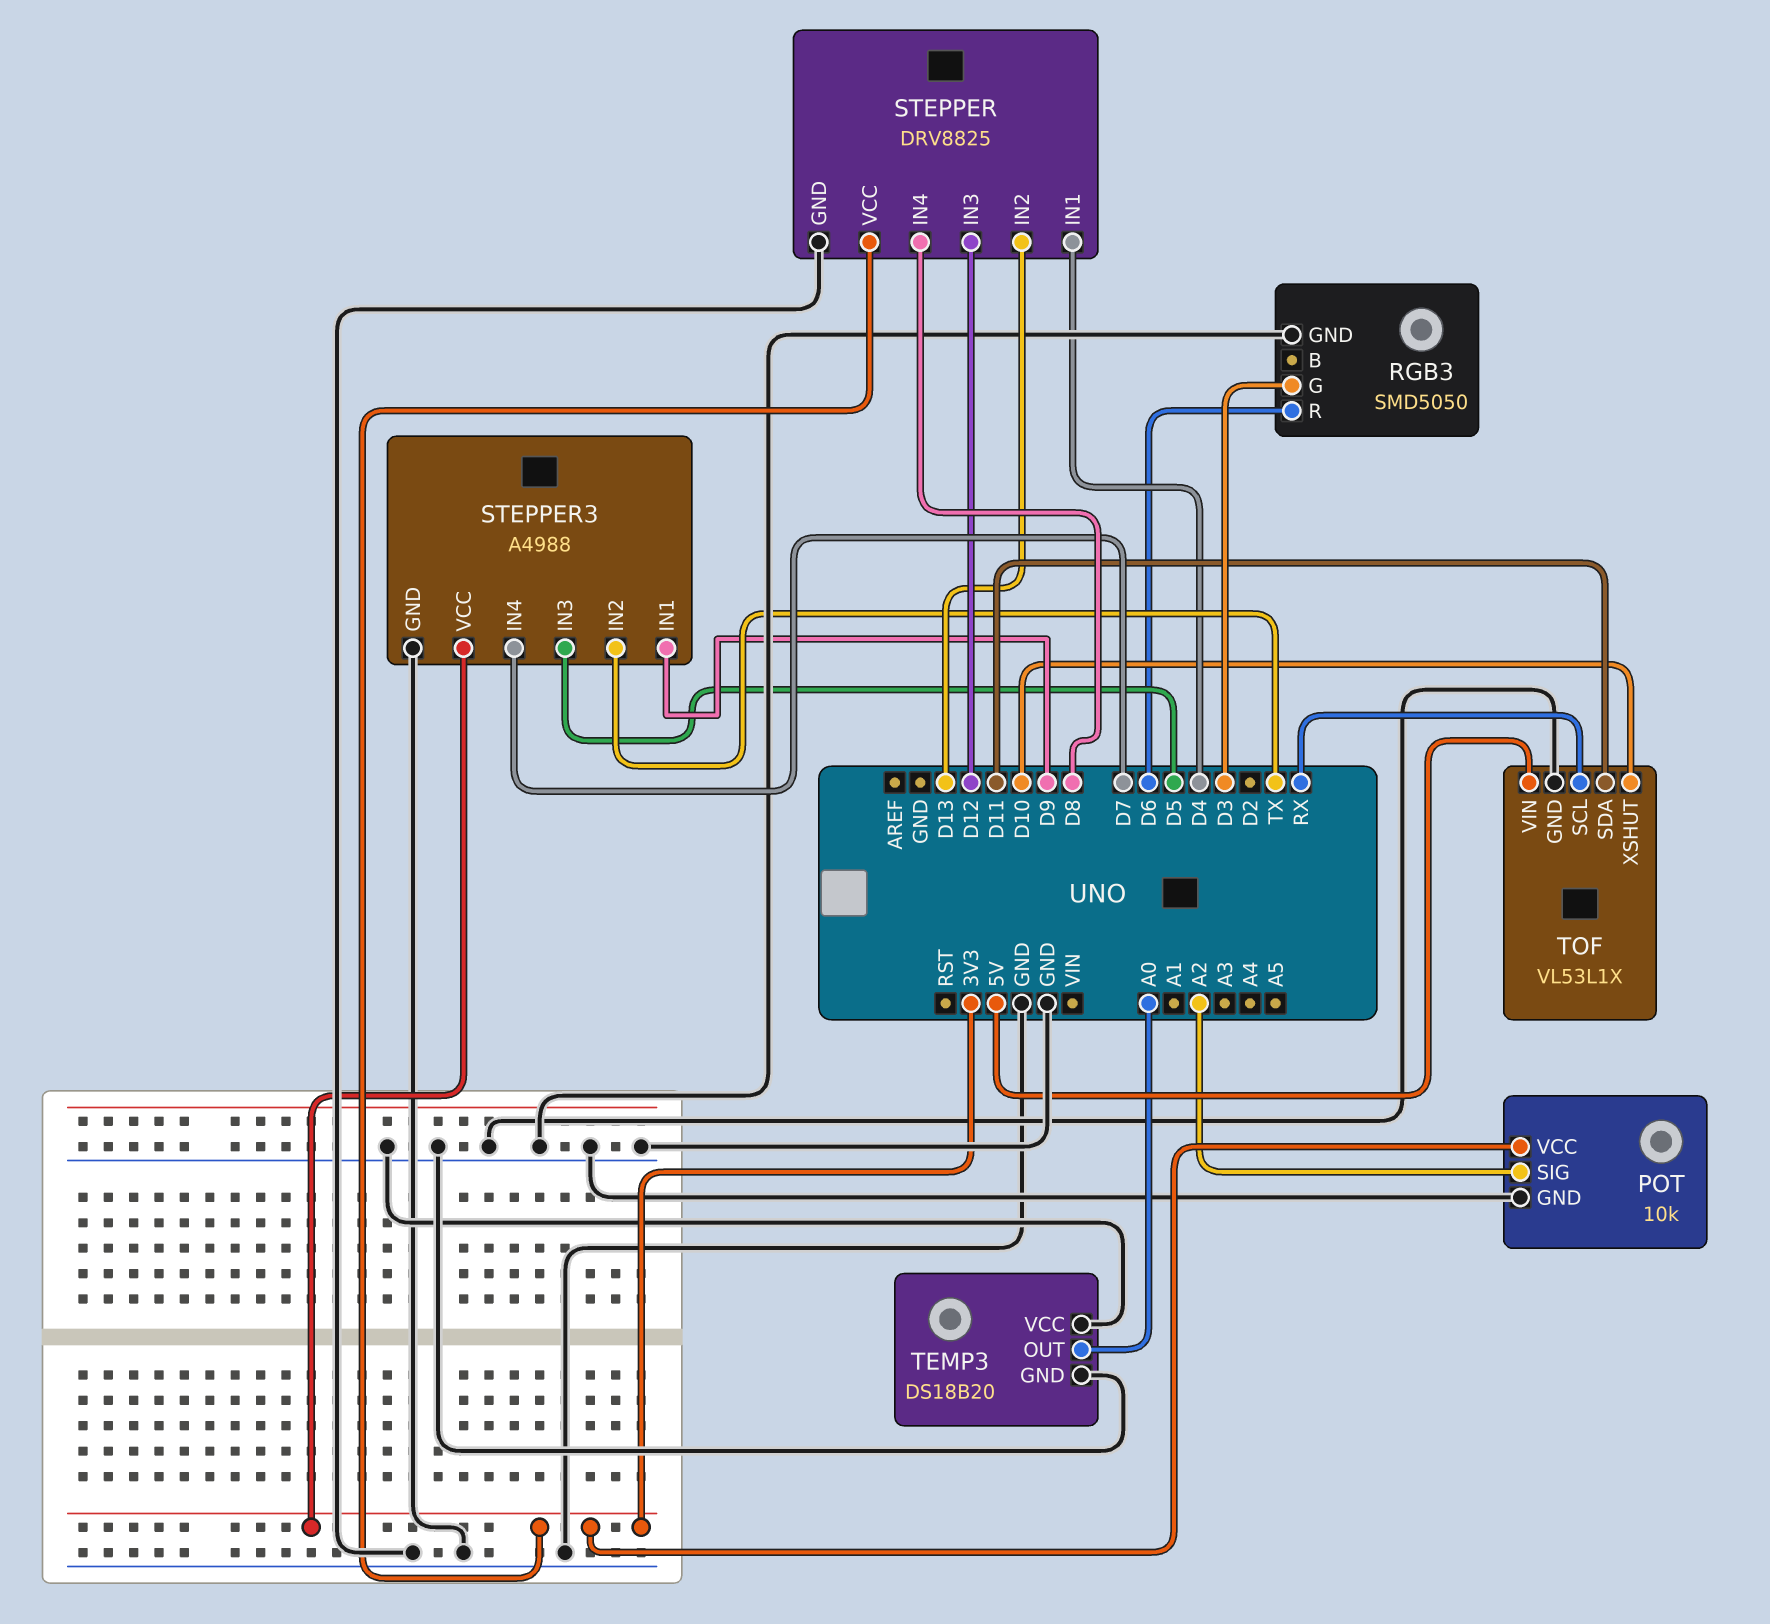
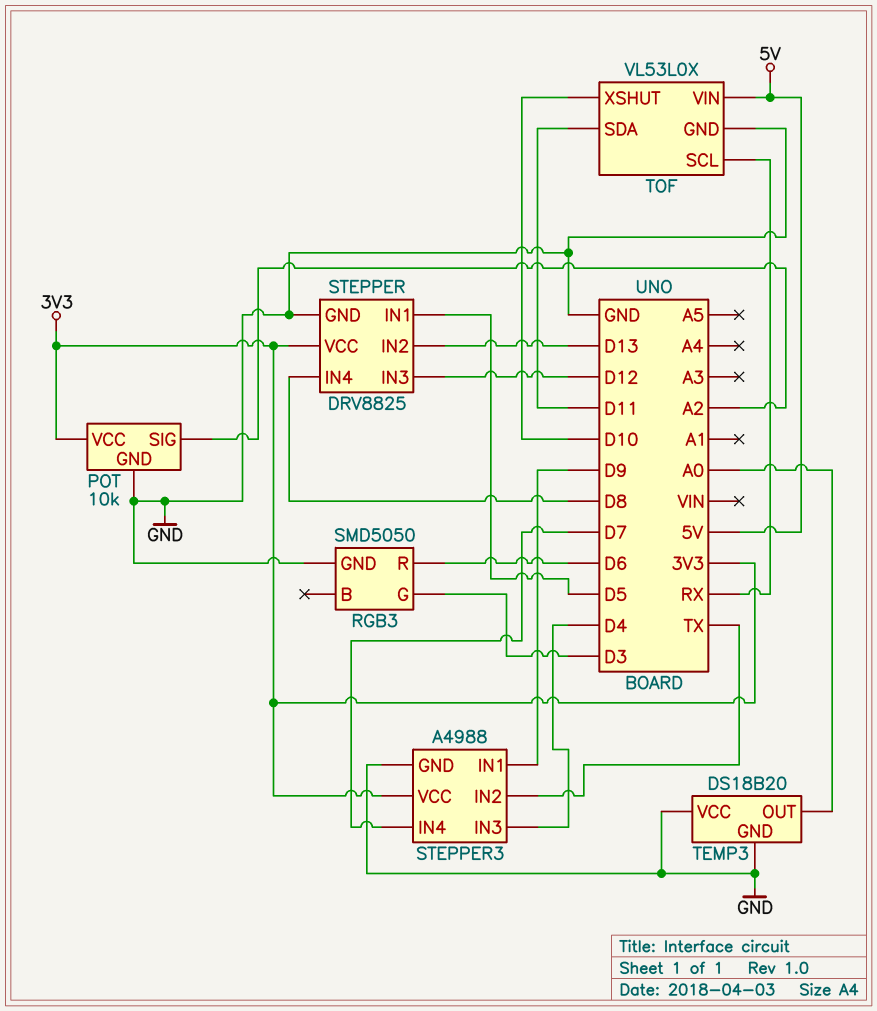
STEPPER pin IN1: D4 -> D5
STEPPER3 pin IN3: D5 -> D4
TOF: VL53L1X -> VL53L0X

